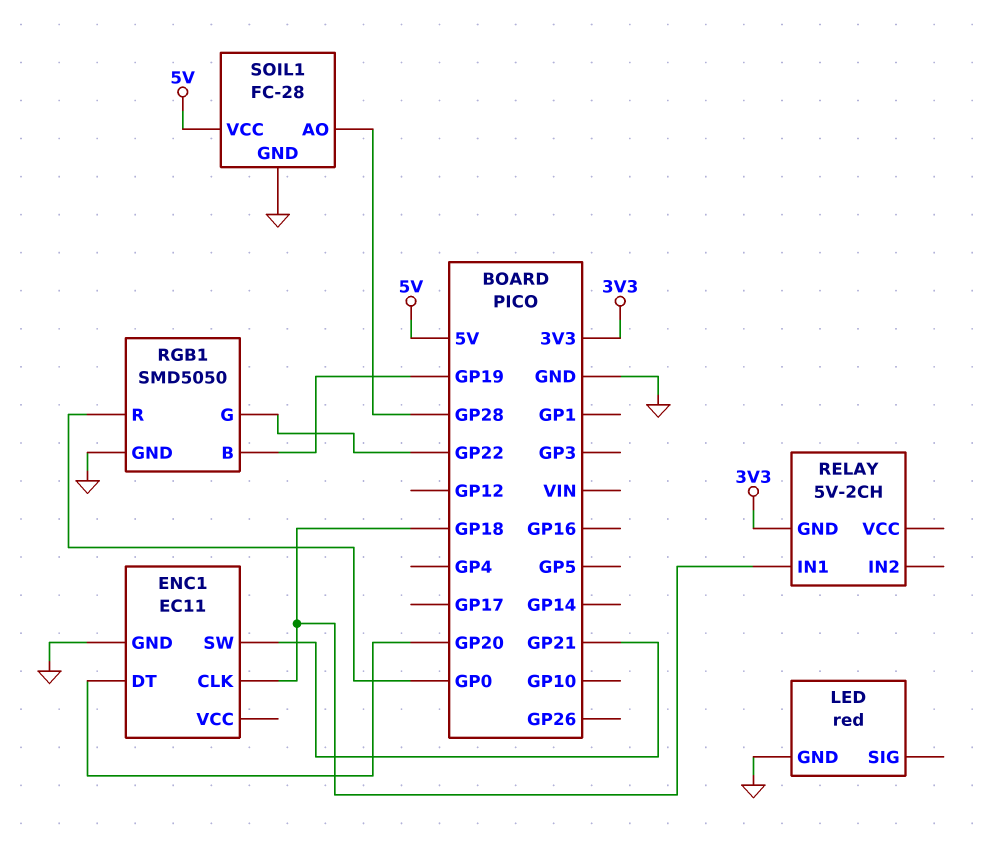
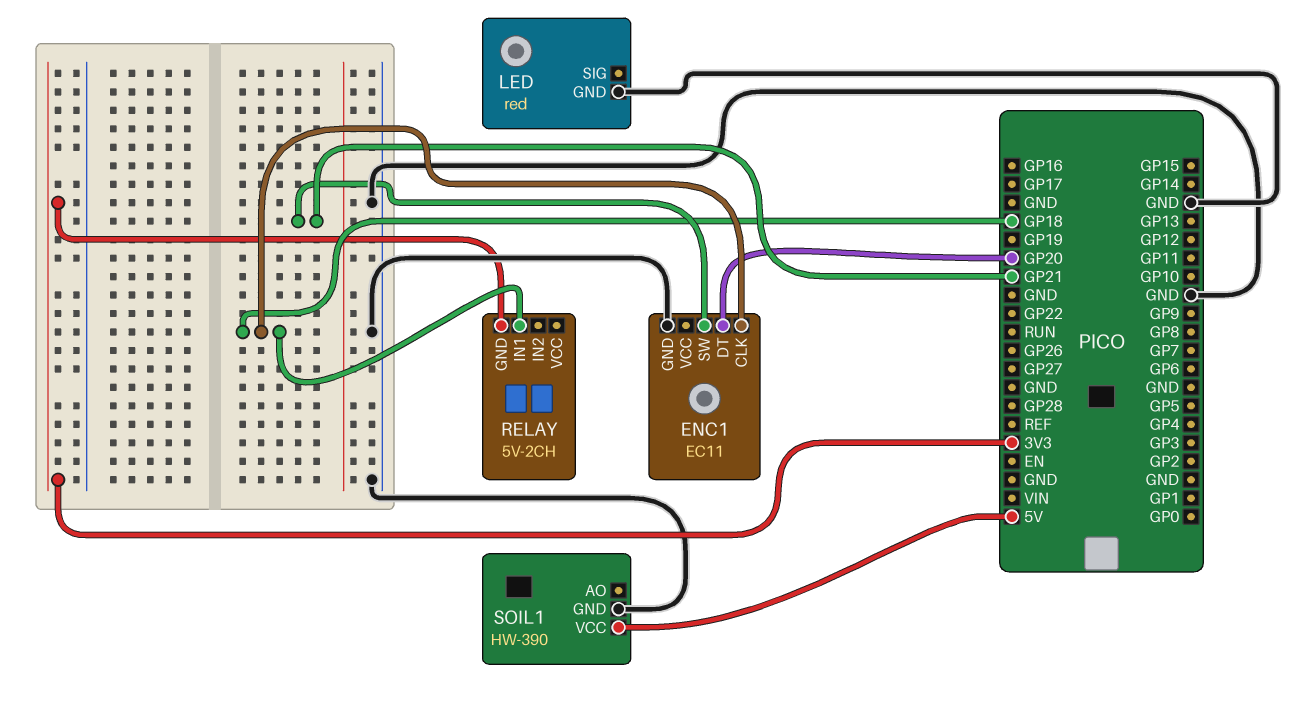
RGB1: SMD5050 -> none
RGB1 pin B: GP19 -> none
RGB1 pin G: GP22 -> none
RGB1 pin GND: GND -> none
RGB1 pin R: GP0 -> none
SOIL1: FC-28 -> HW-390
SOIL1 pin AO: GP28 -> none

